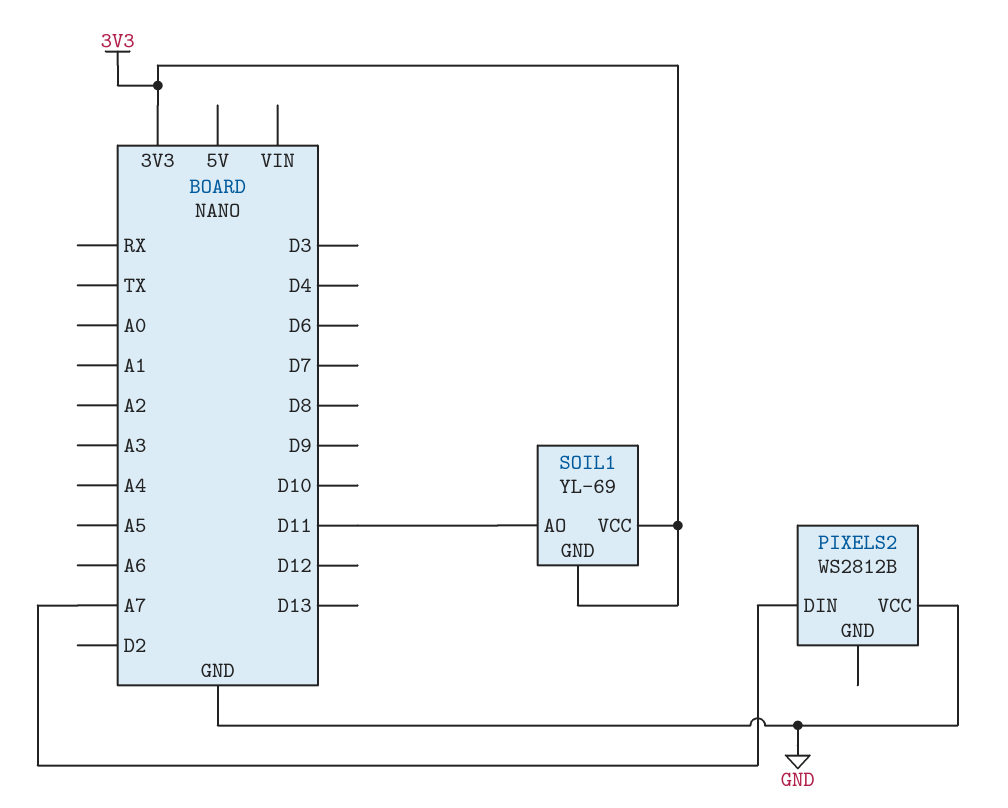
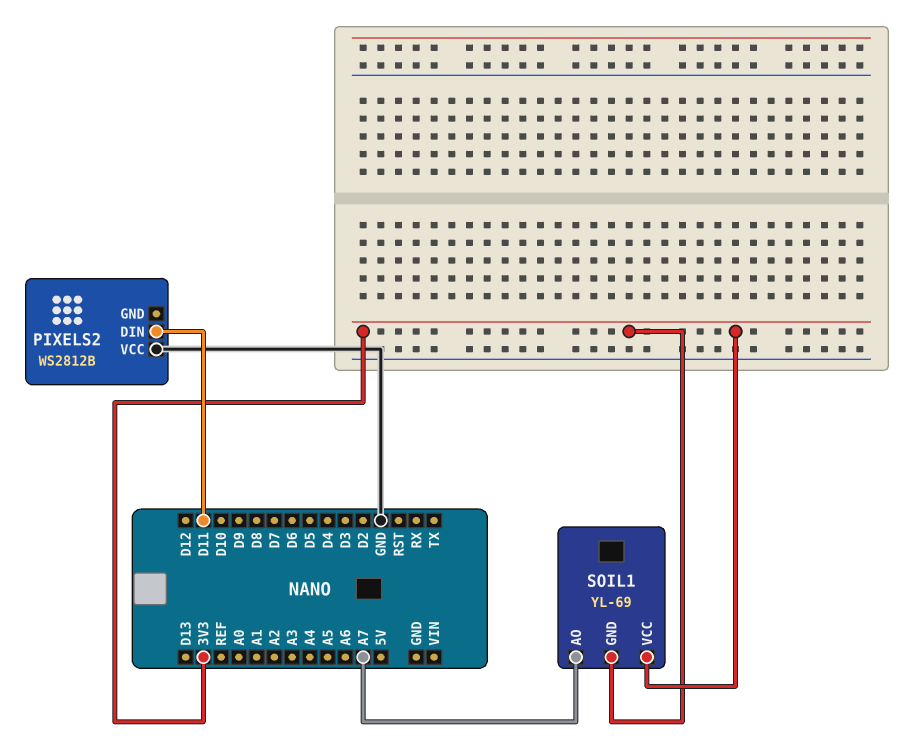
PIXELS2 pin DIN: A7 -> D11
SOIL1 pin AO: D11 -> A7

